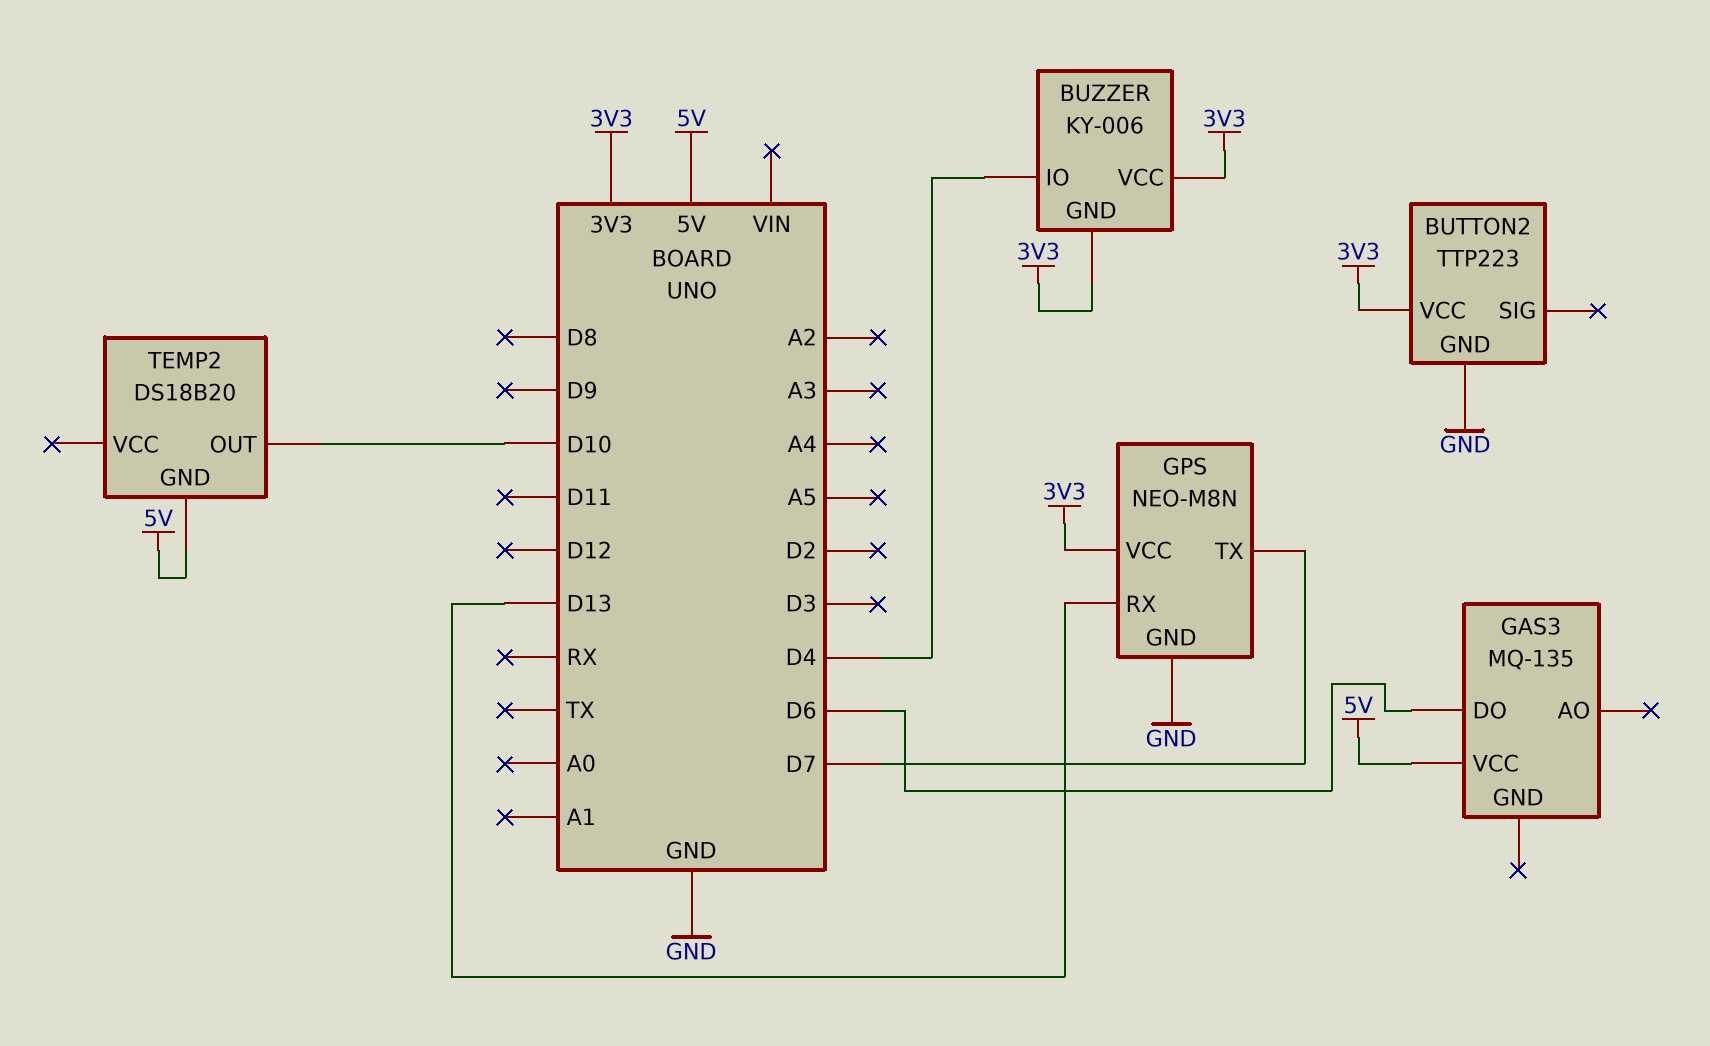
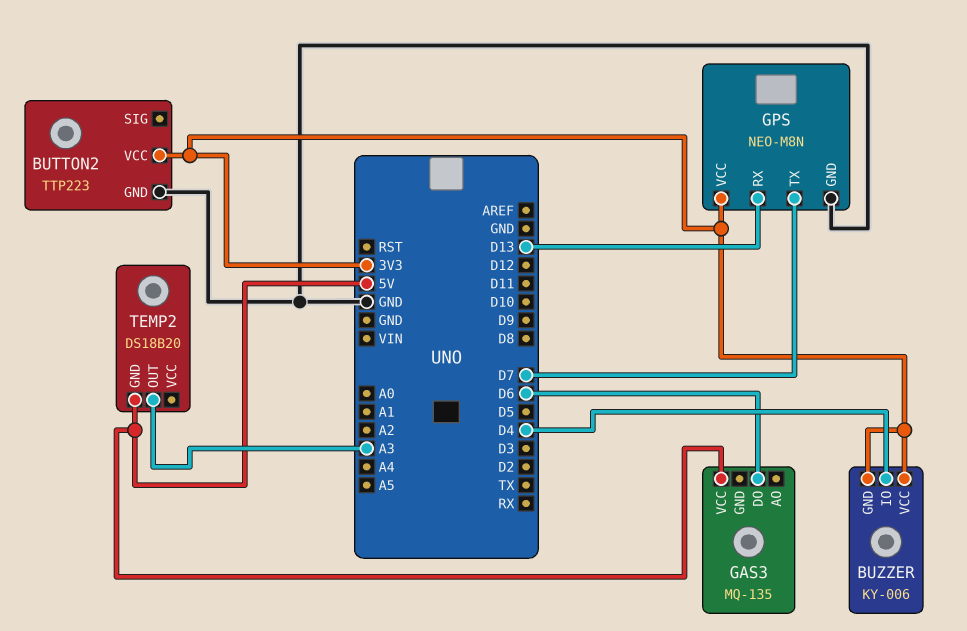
TEMP2 pin OUT: D10 -> A3

